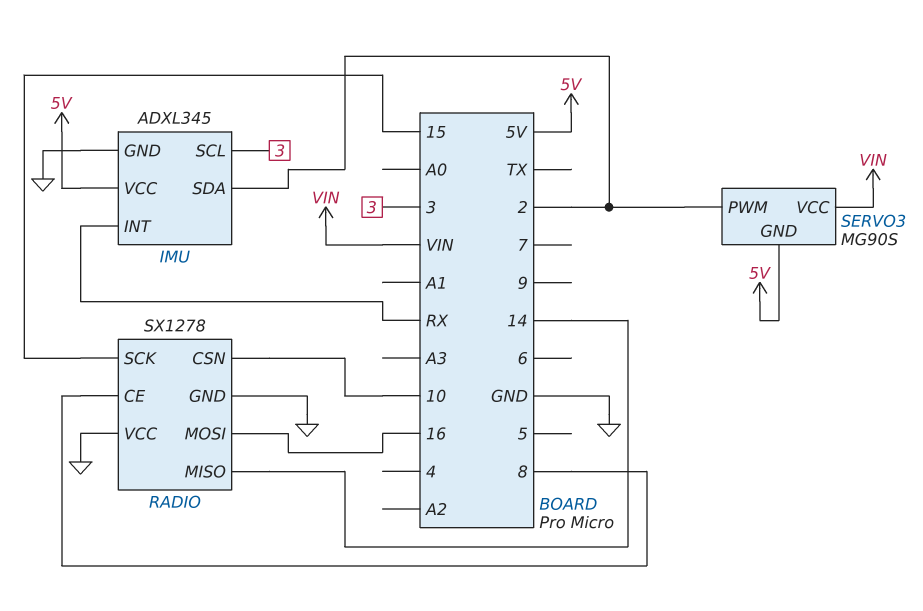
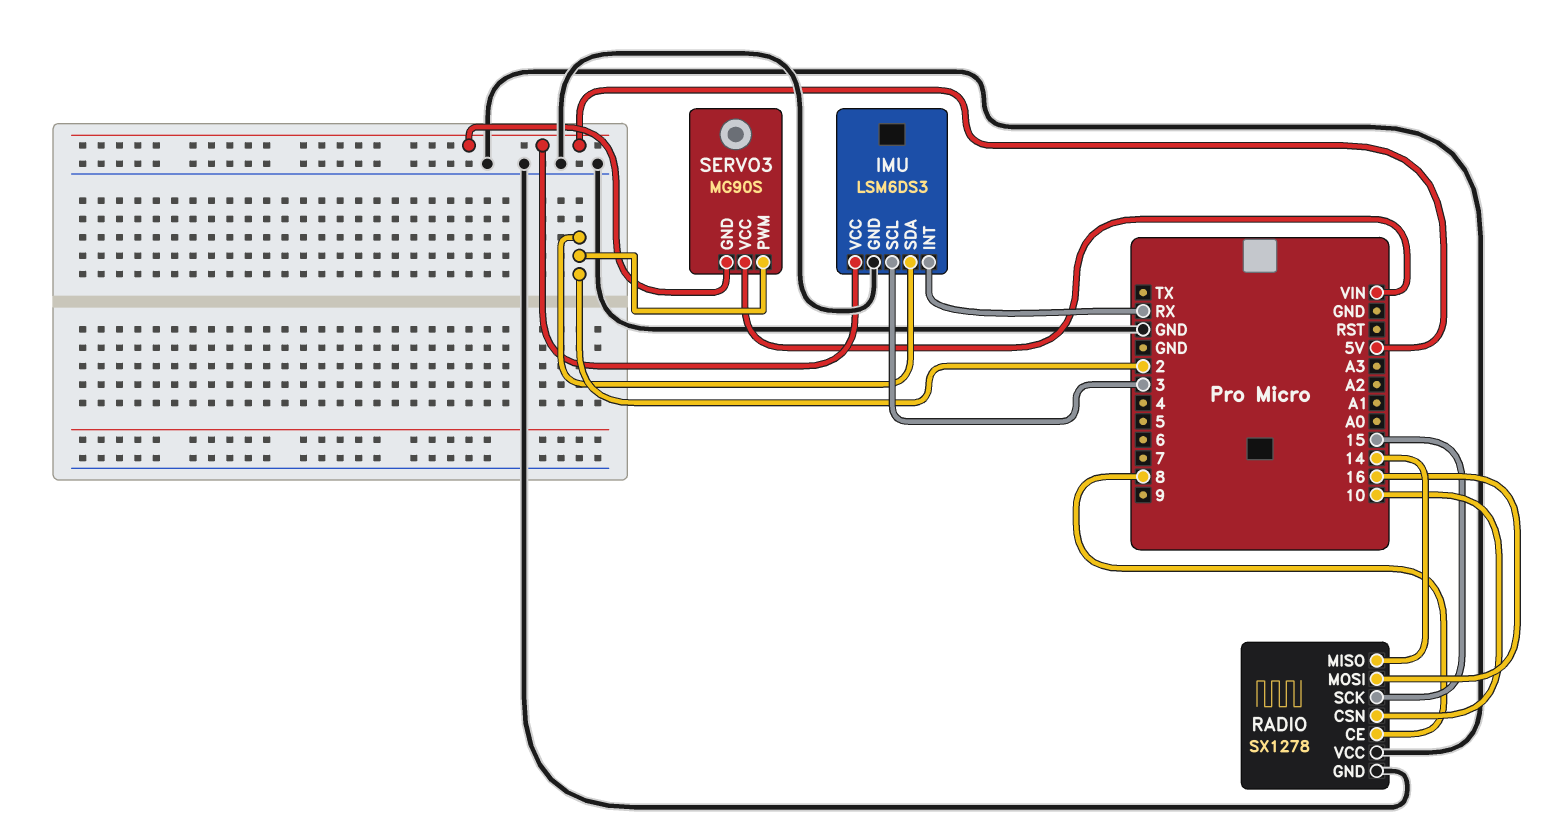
IMU: ADXL345 -> LSM6DS3

